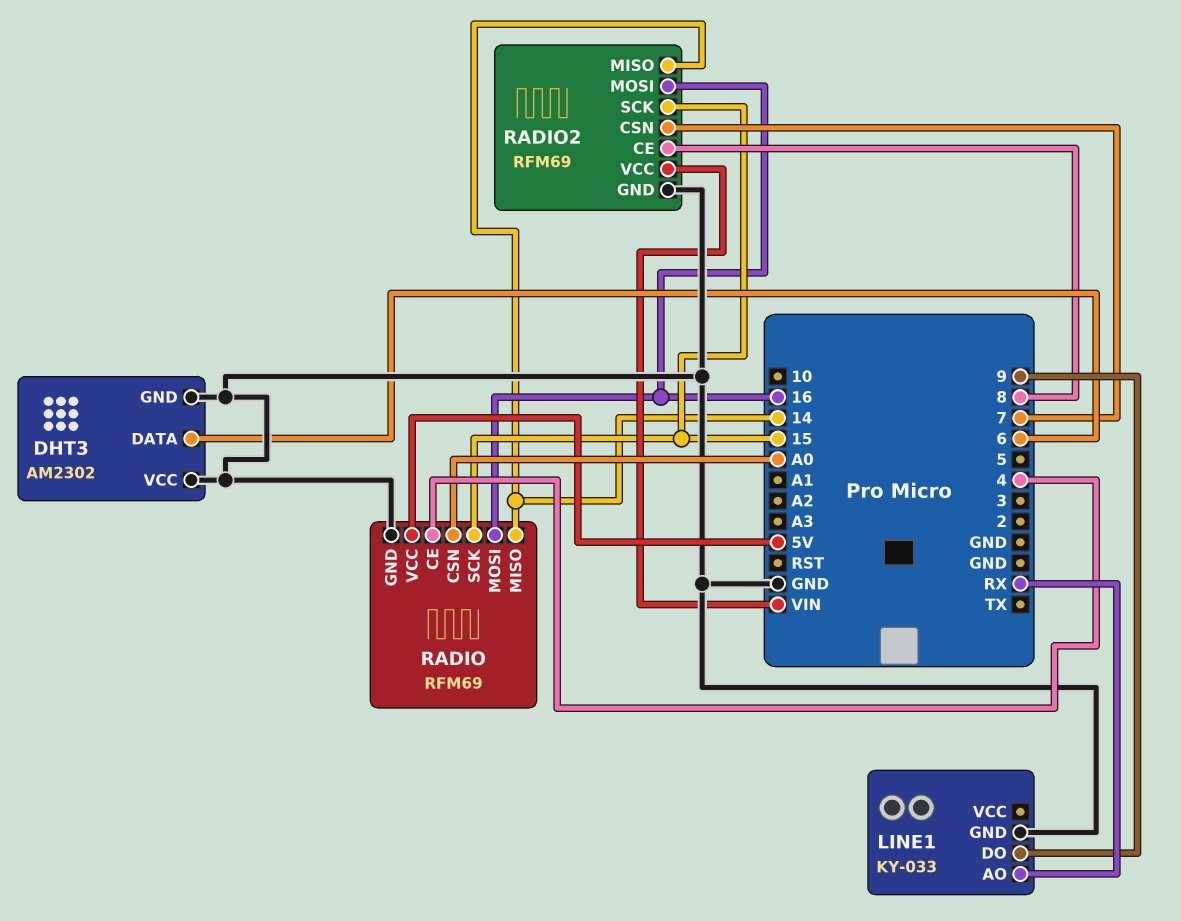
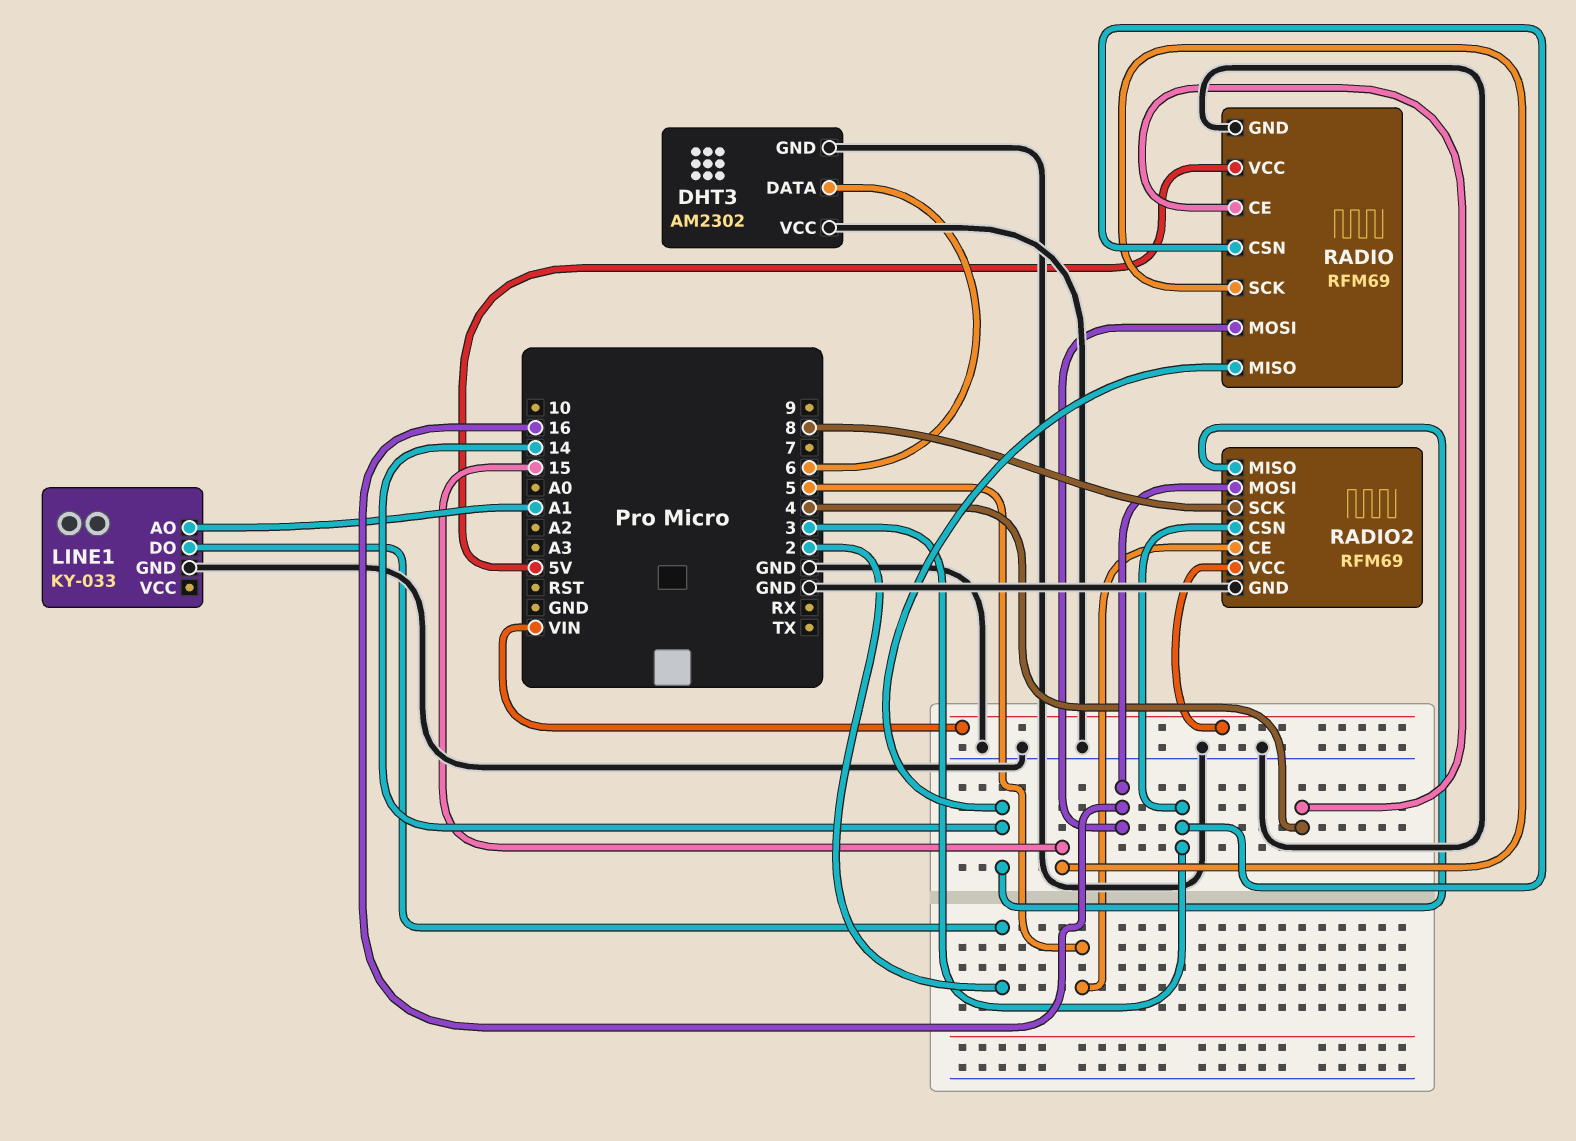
LINE1 pin AO: RX -> A1
LINE1 pin DO: 9 -> 2
RADIO pin CSN: A0 -> 3
RADIO2 pin CE: 8 -> 5
RADIO2 pin CSN: 7 -> 3
RADIO2 pin SCK: 15 -> 8

